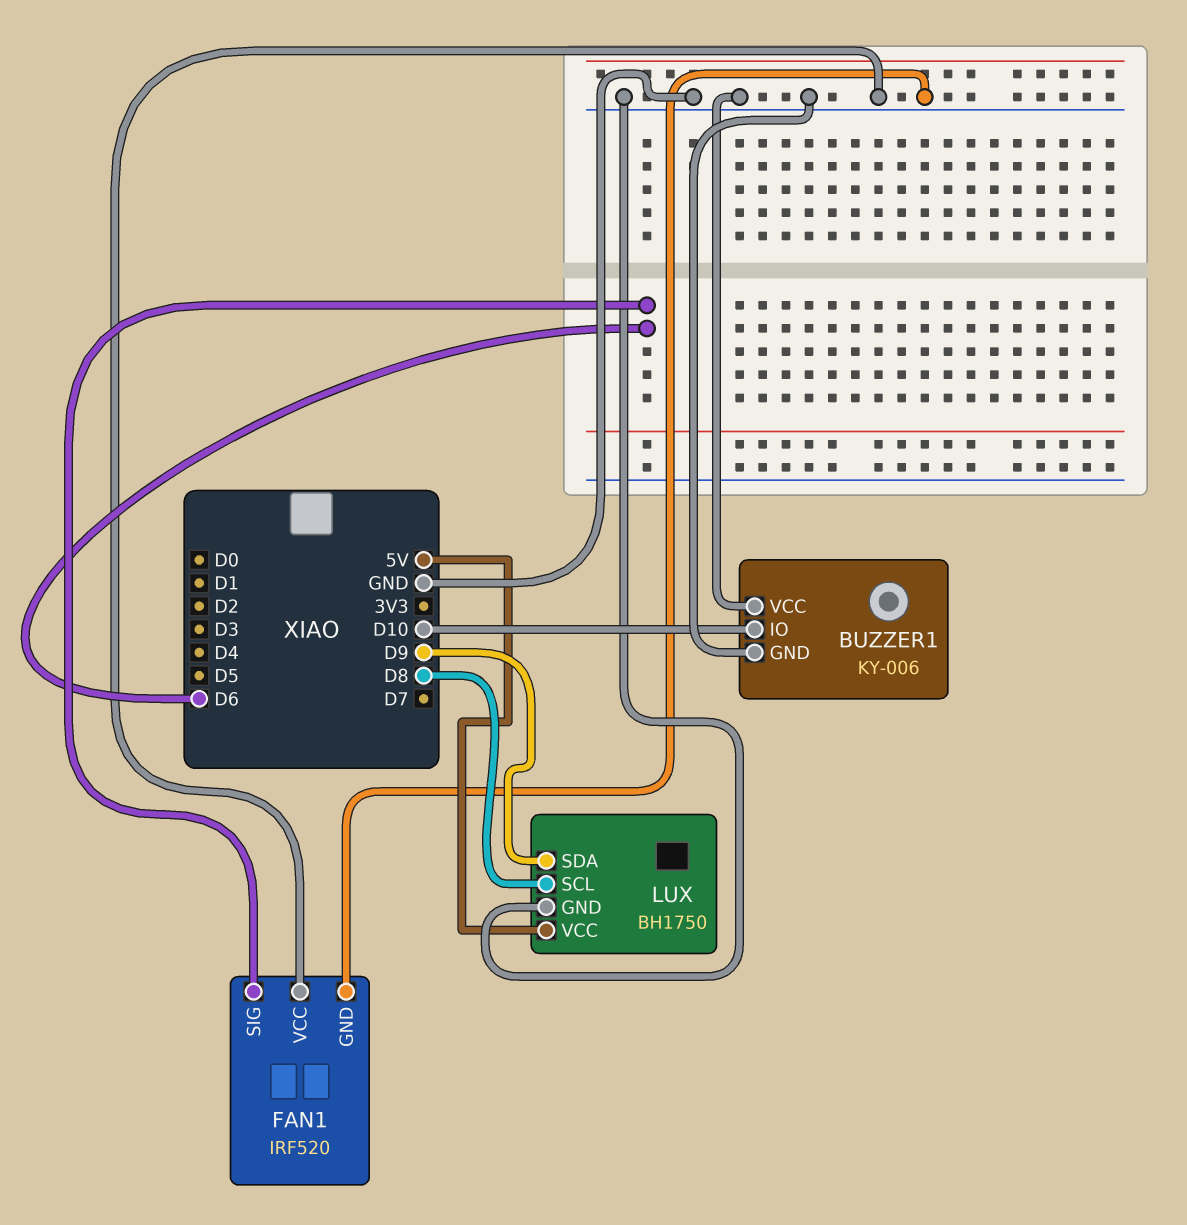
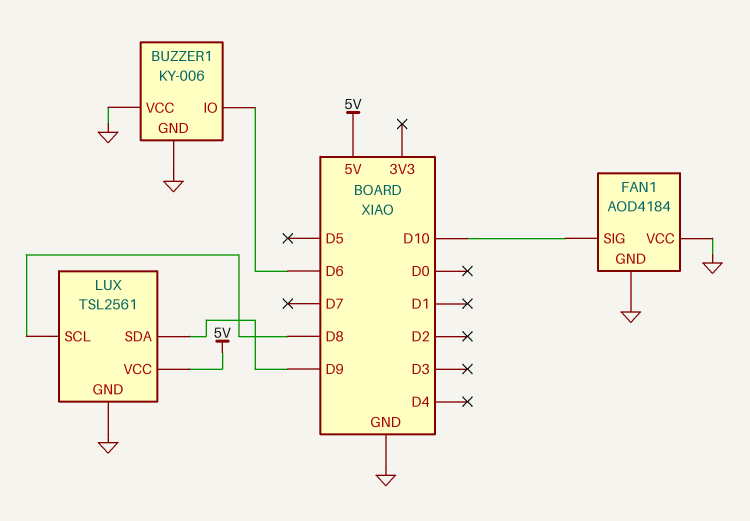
BUZZER1 pin IO: D10 -> D6
FAN1: IRF520 -> AOD4184
FAN1 pin SIG: D6 -> D10
LUX: BH1750 -> TSL2561

